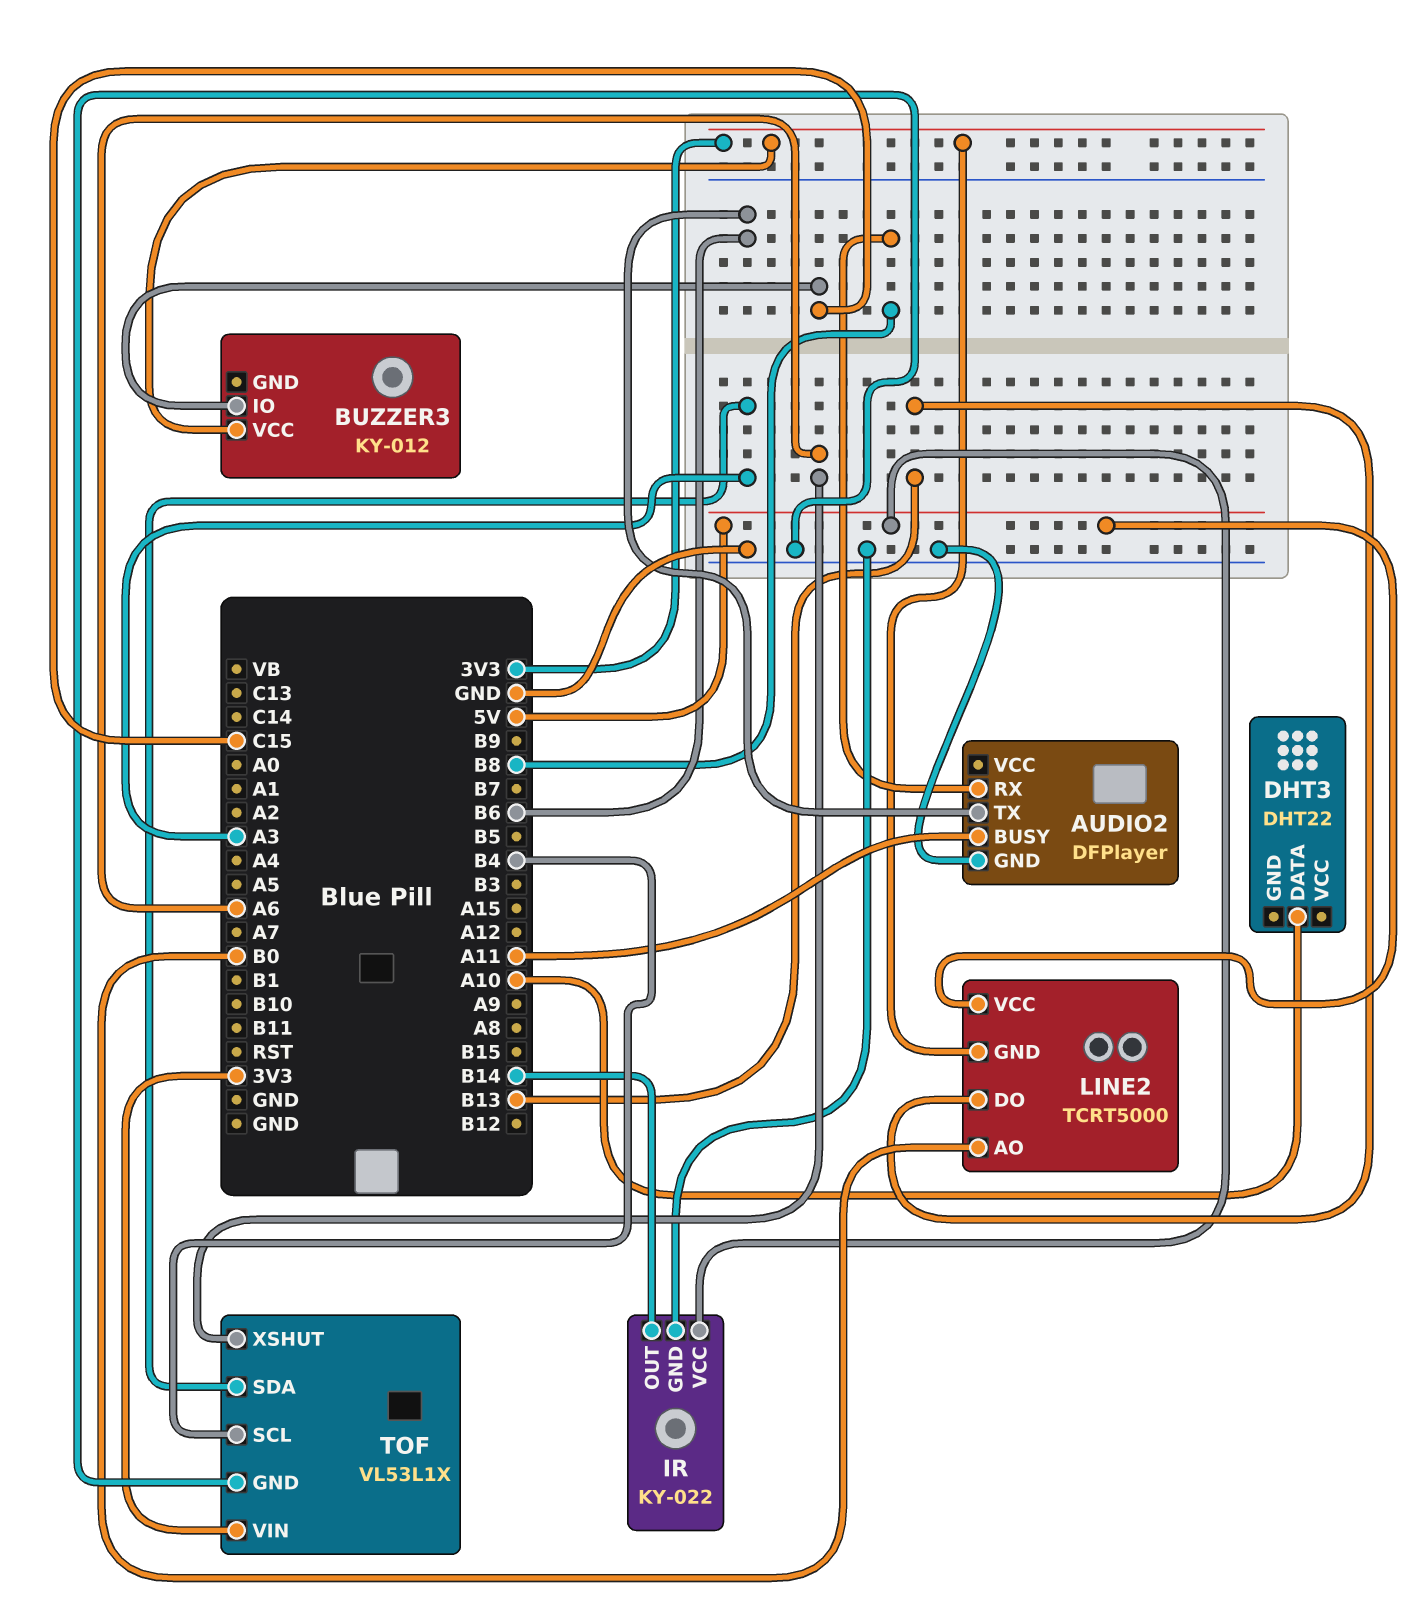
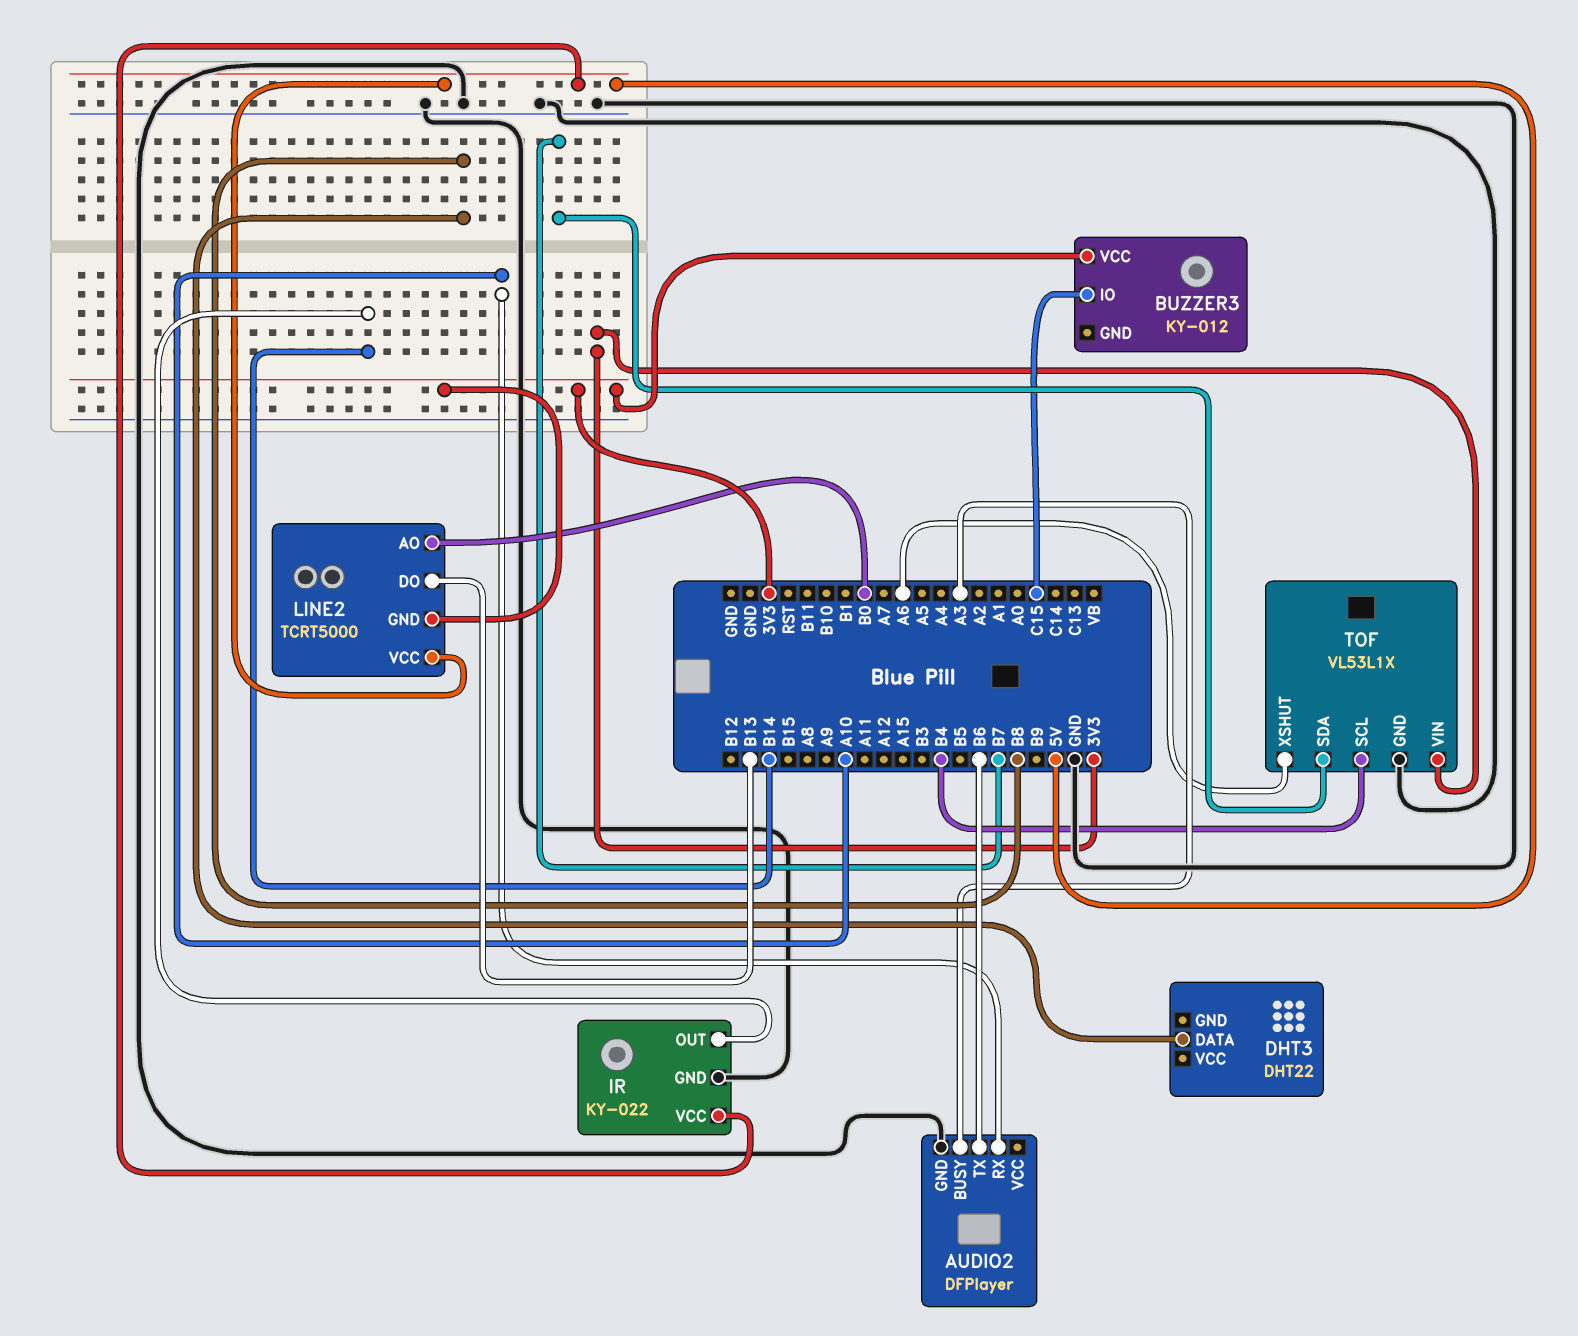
AUDIO2 pin BUSY: A11 -> A3
AUDIO2 pin RX: B8 -> A10
DHT3 pin DATA: A10 -> B8
TOF pin SDA: A3 -> B7

